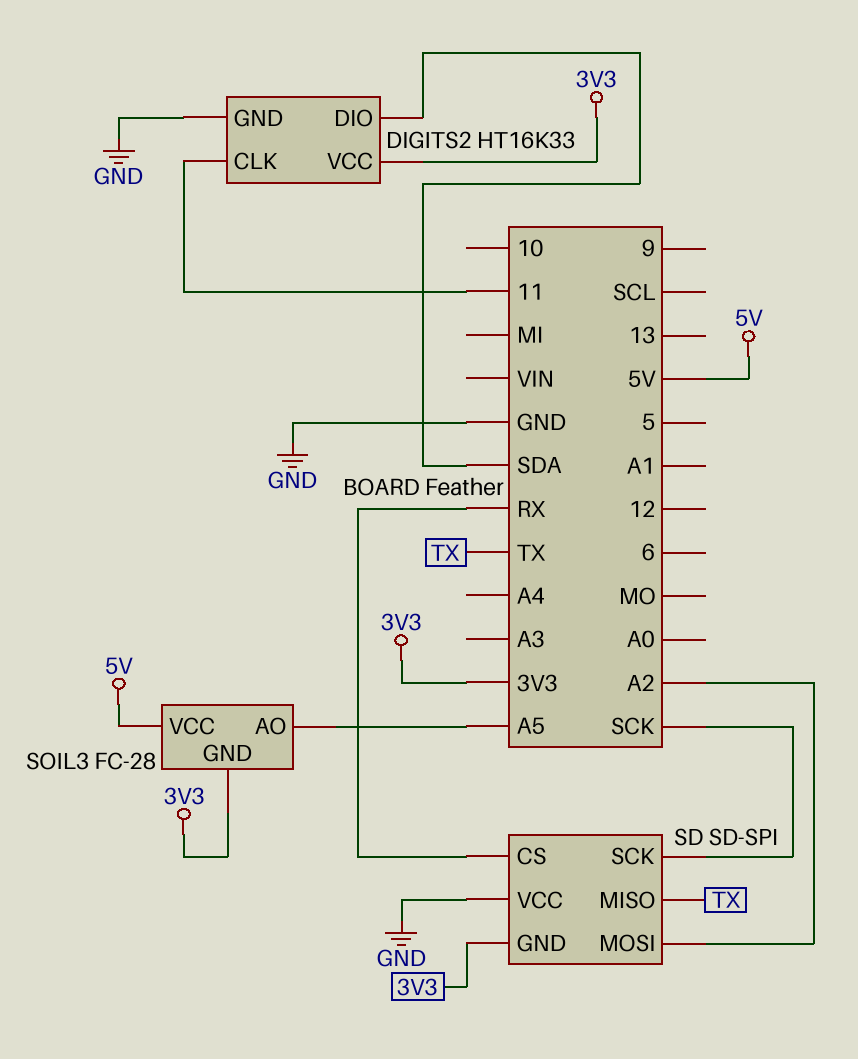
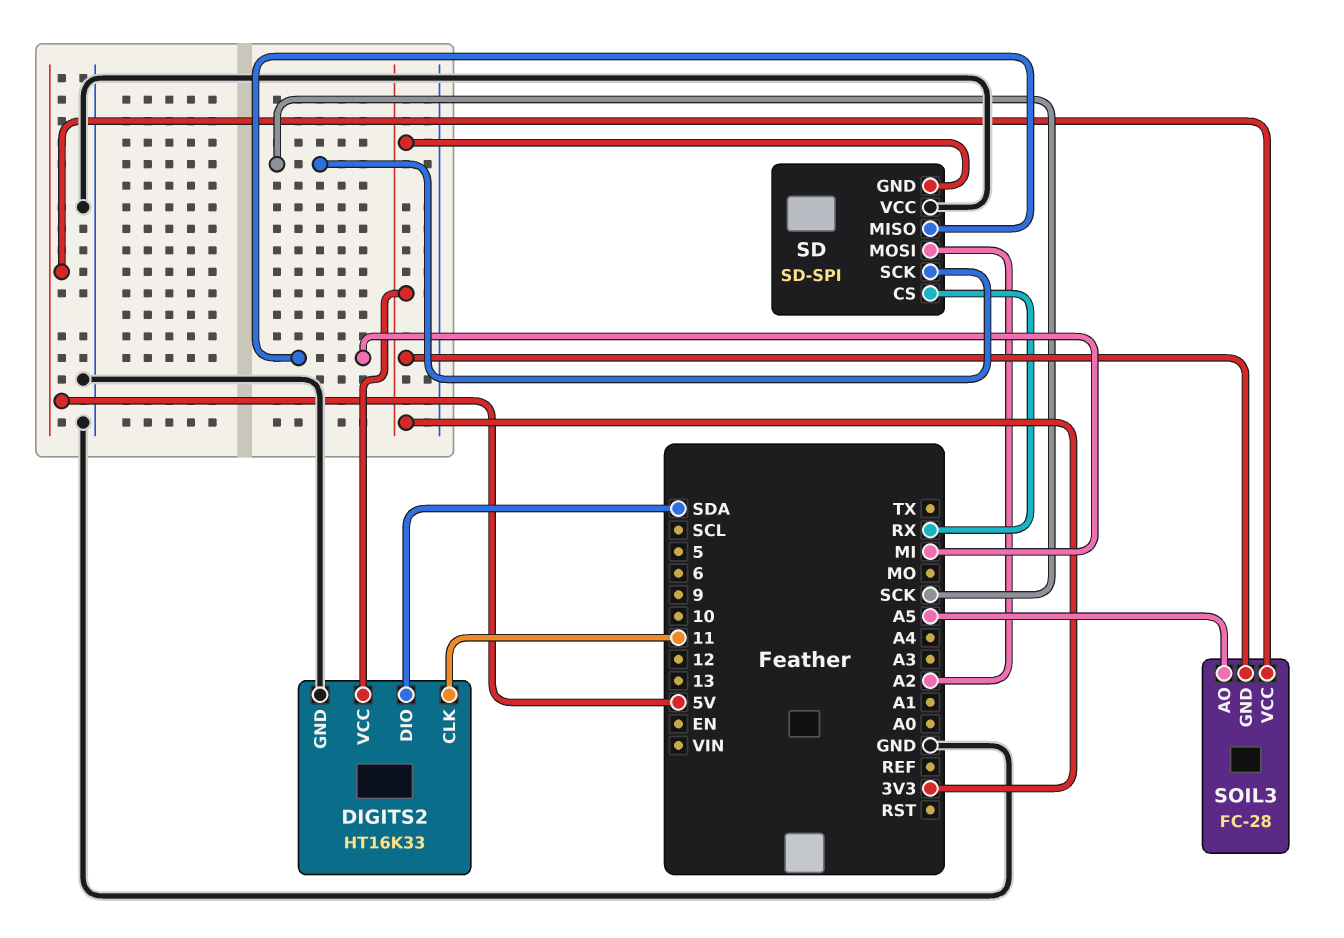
SD pin MISO: TX -> MI

